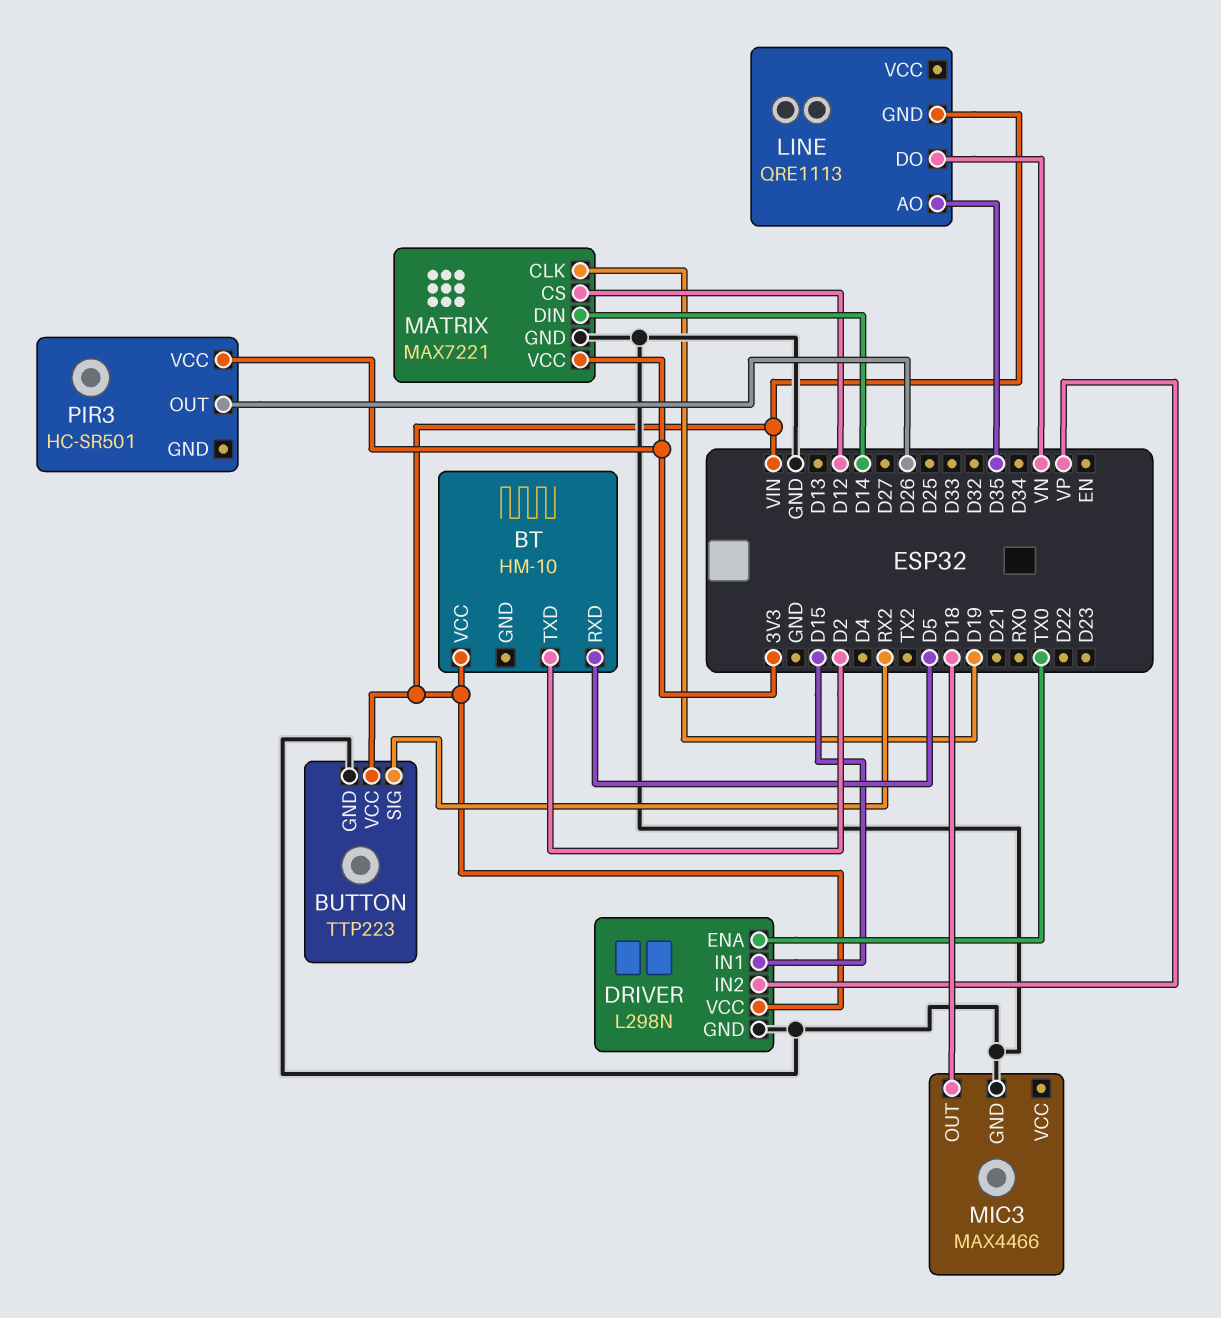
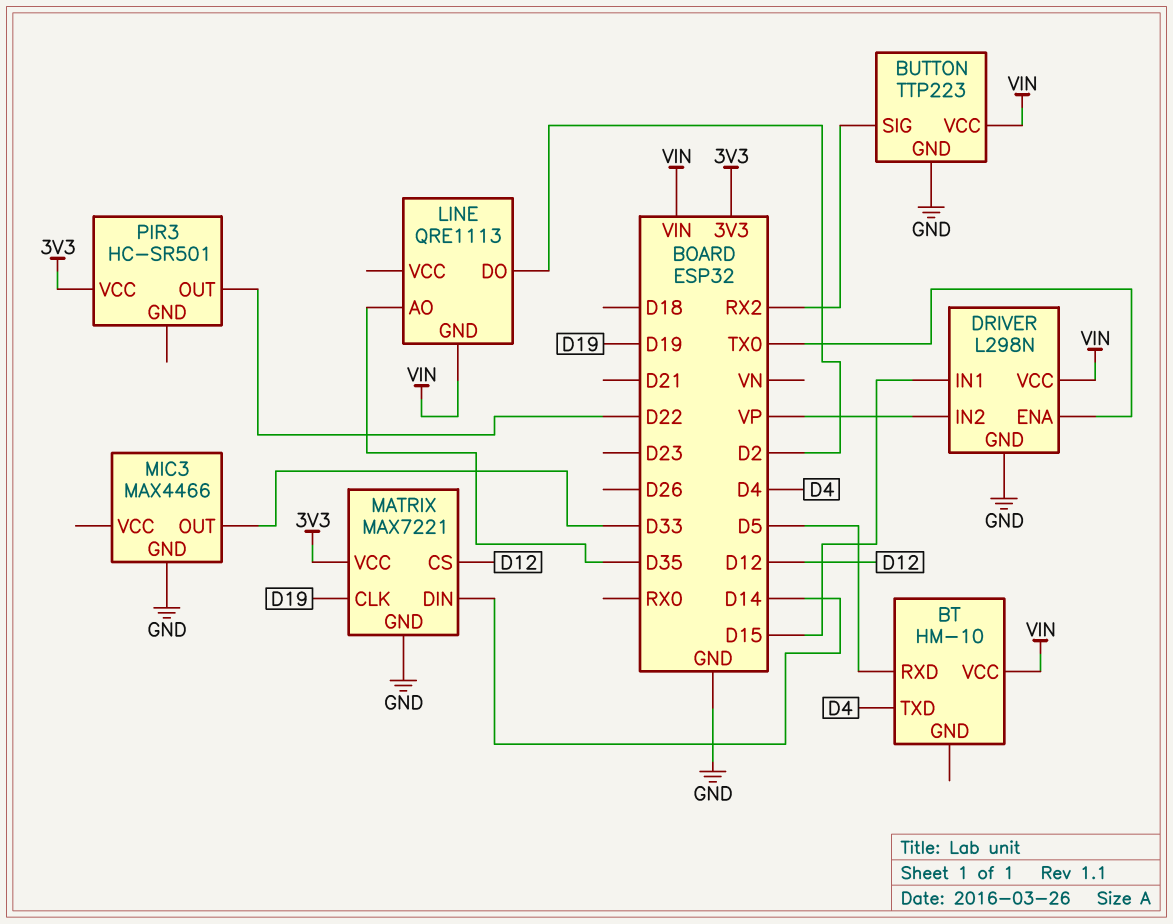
BT pin TXD: D2 -> D4
LINE pin DO: VN -> D2
MIC3 pin OUT: D18 -> D33
PIR3 pin OUT: D26 -> D22

